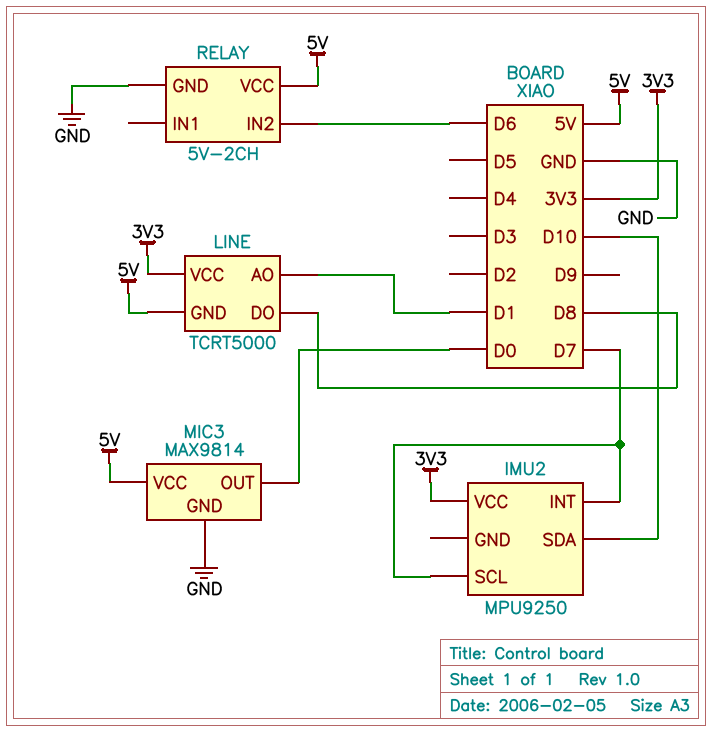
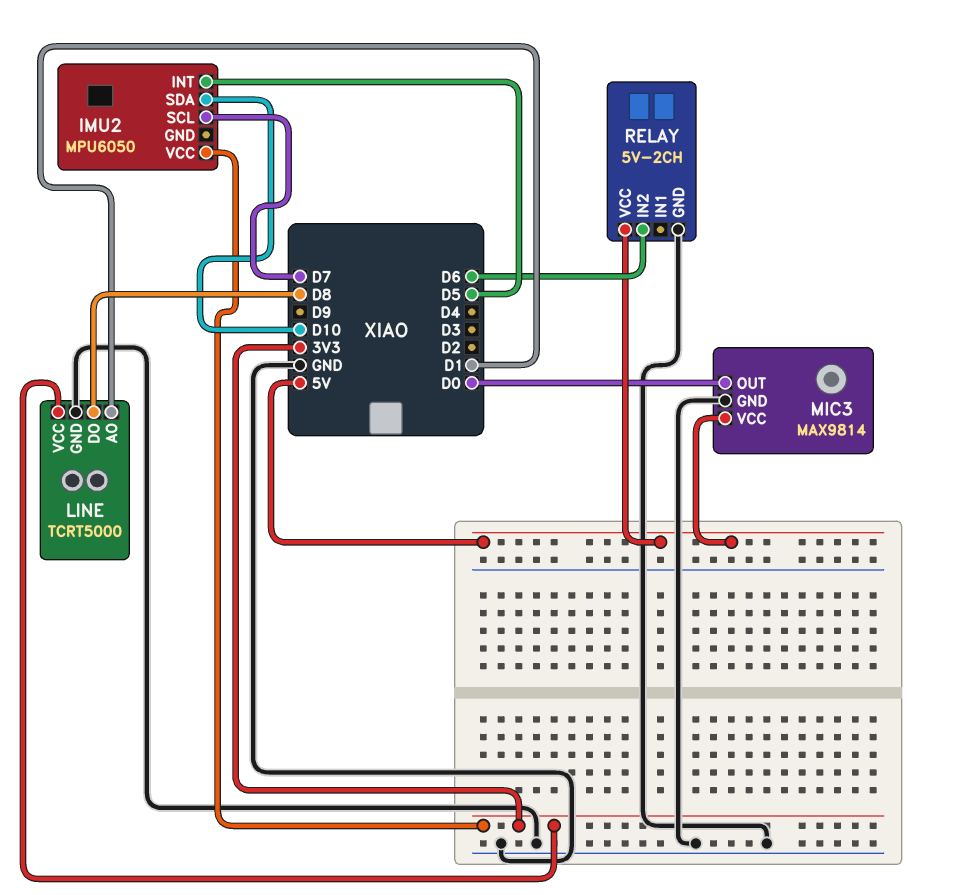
IMU2: MPU9250 -> MPU6050
IMU2 pin INT: D7 -> D5
LINE pin GND: 5V -> GND

